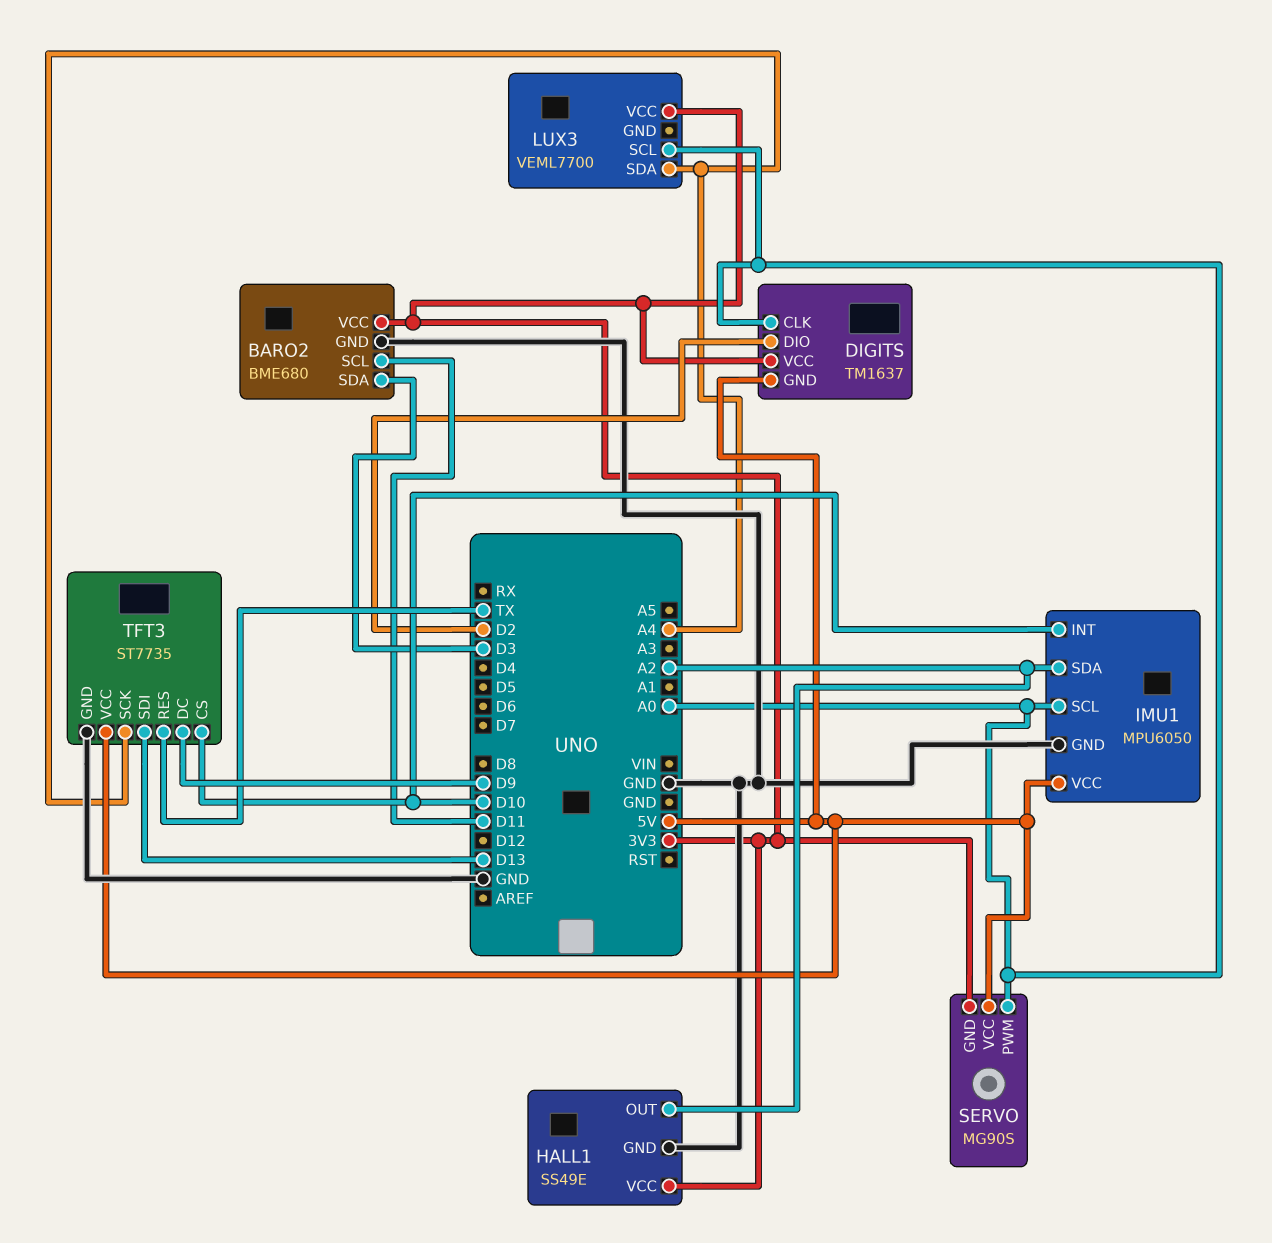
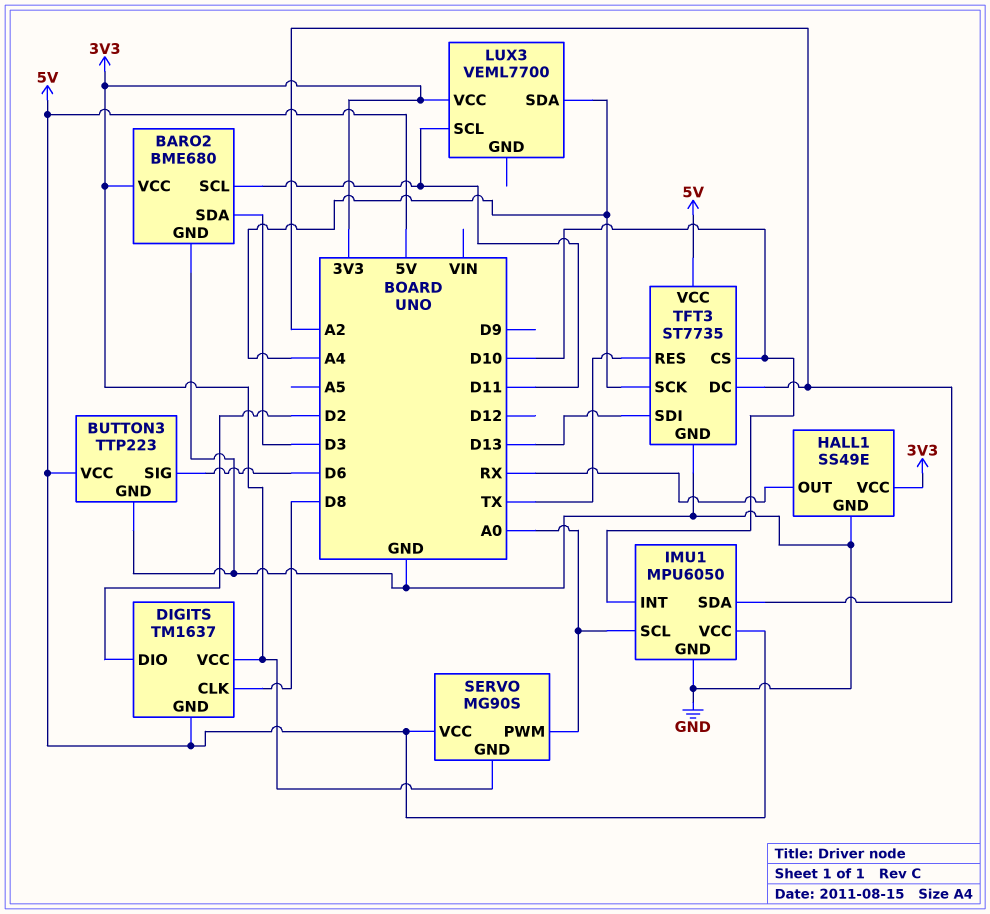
BUTTON3: none -> TTP223
BUTTON3 pin GND: none -> GND
BUTTON3 pin SIG: none -> D6
BUTTON3 pin VCC: none -> 5V
DIGITS pin CLK: A0 -> D8
HALL1 pin OUT: A2 -> RX
LUX3 pin SCL: A0 -> D11
TFT3 pin DC: D9 -> A2

